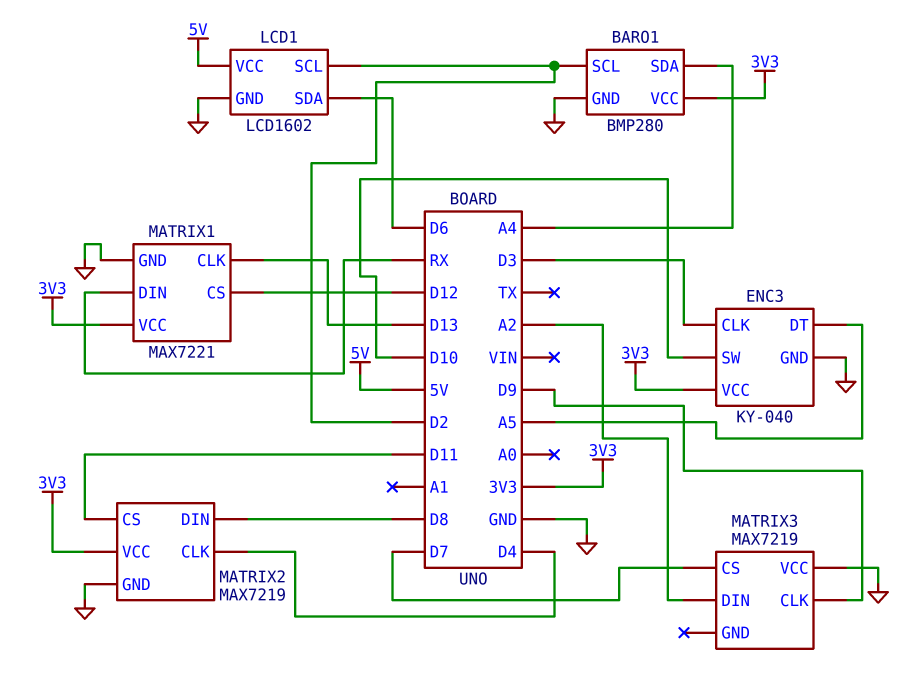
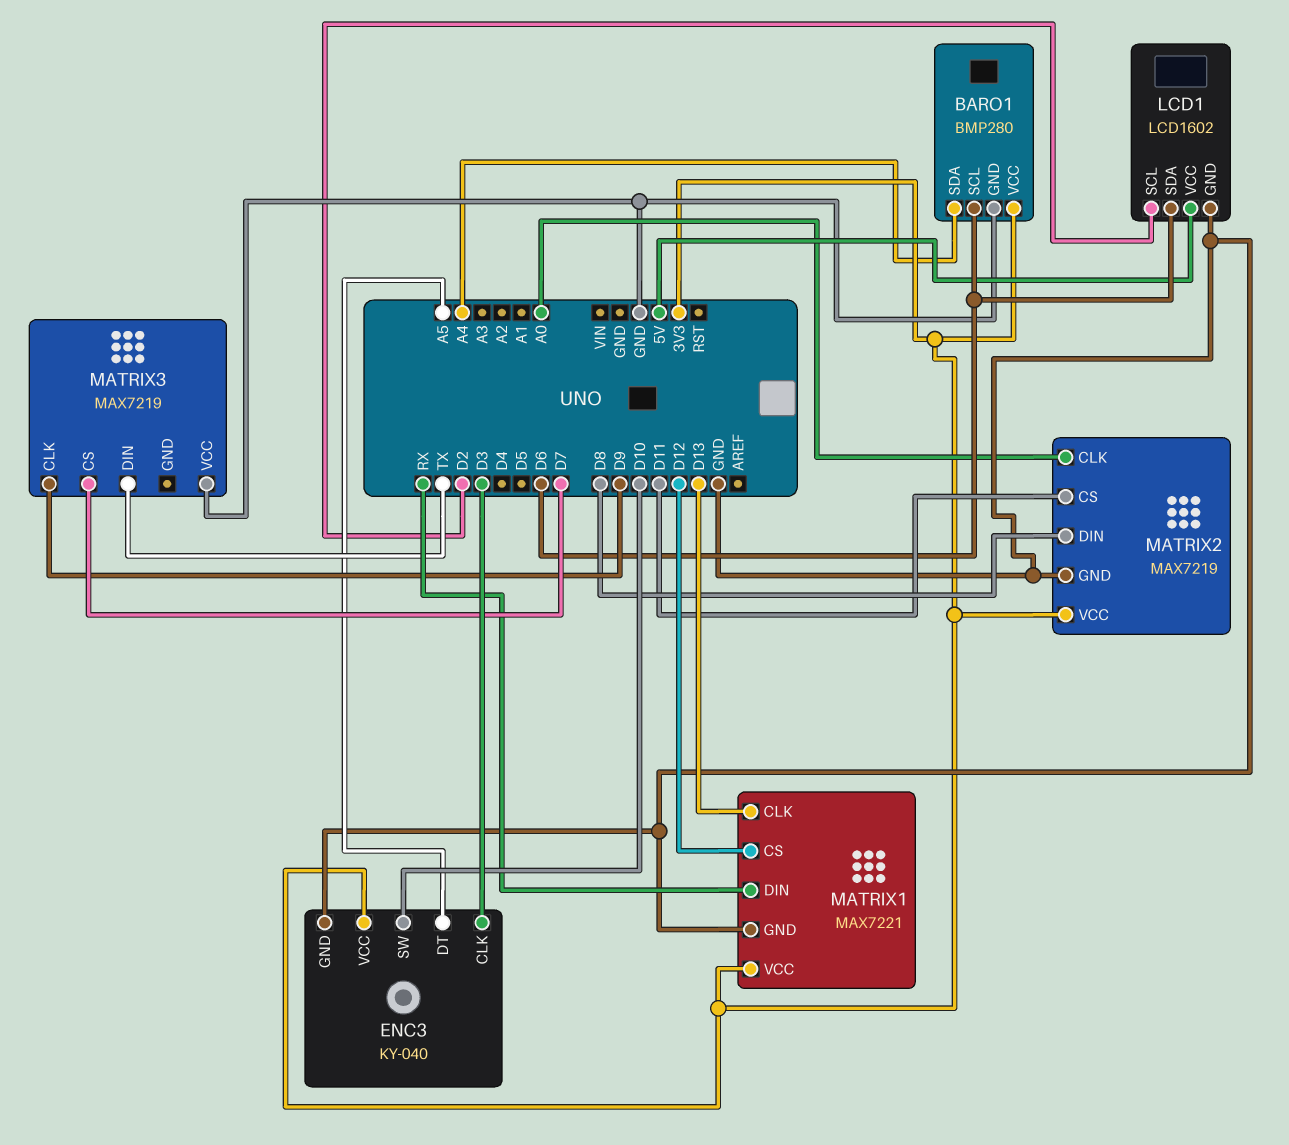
BARO1 pin SCL: D2 -> D6
MATRIX2 pin CLK: D4 -> A0
MATRIX3 pin DIN: A2 -> TX

